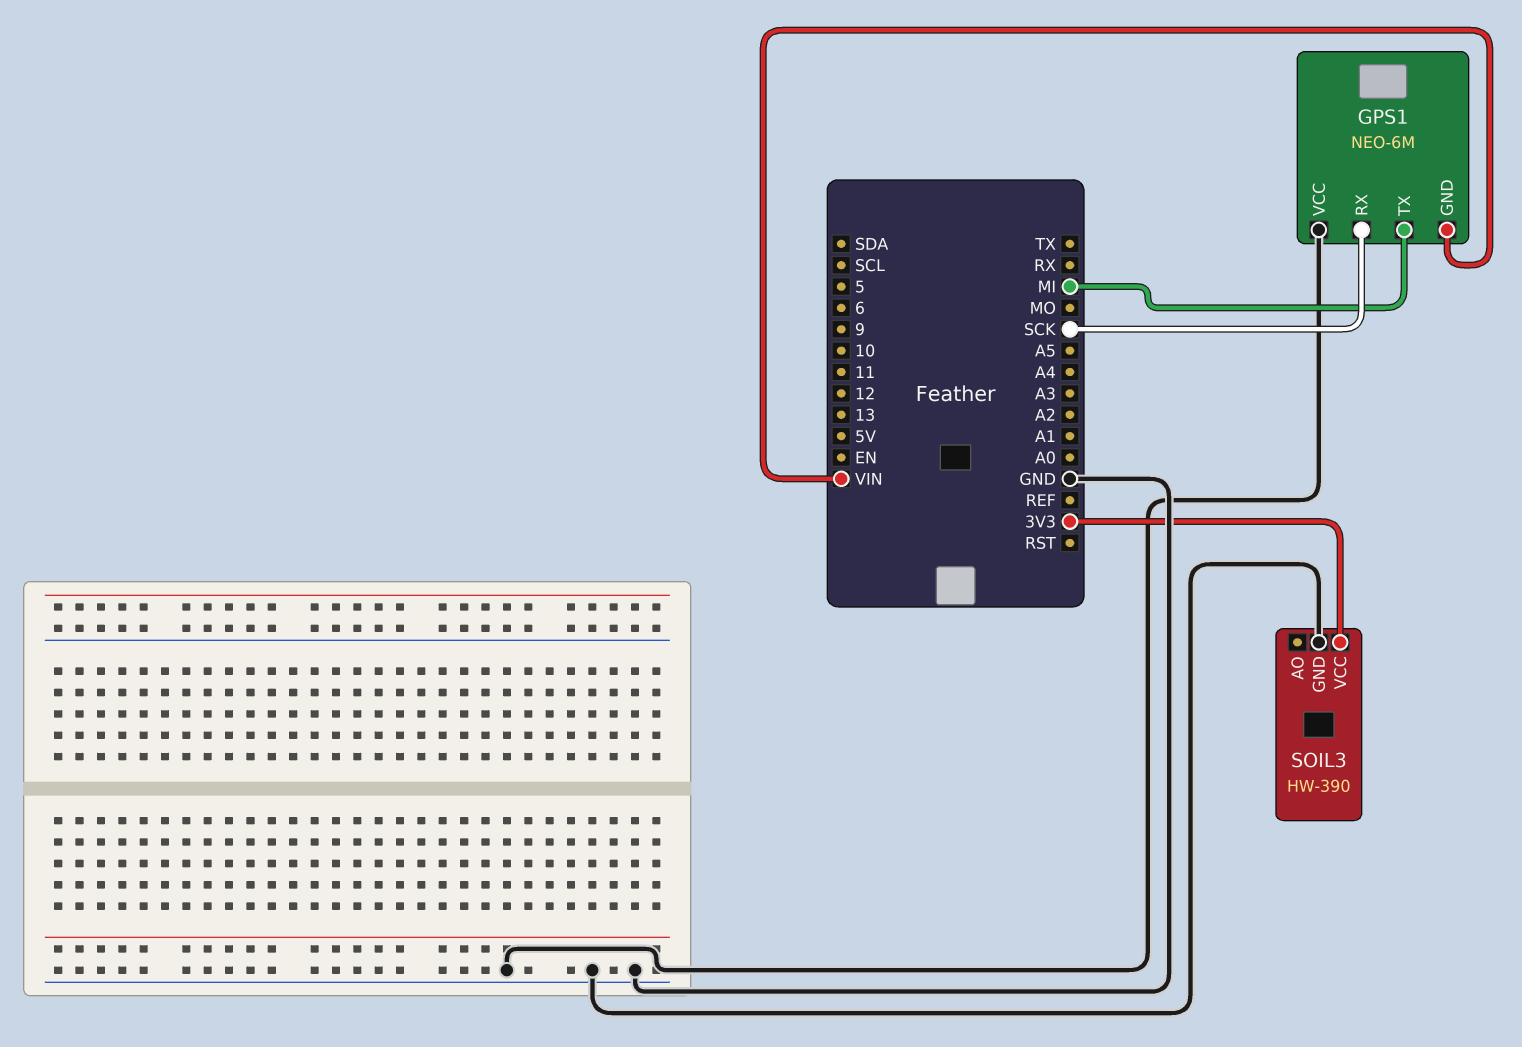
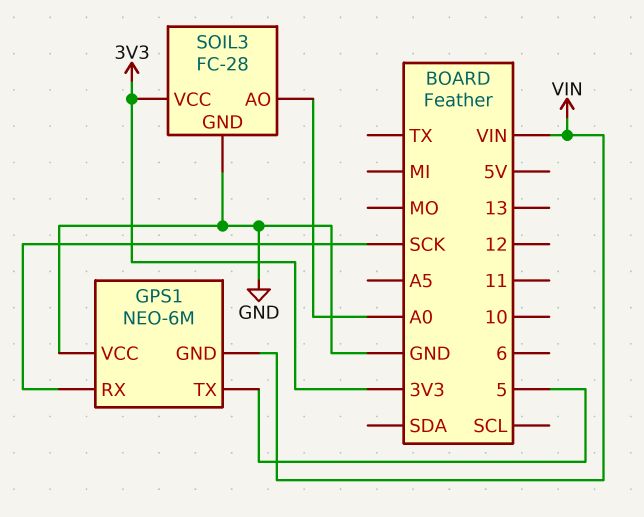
GPS1 pin TX: MI -> 5
SOIL3: HW-390 -> FC-28
SOIL3 pin AO: none -> A0

